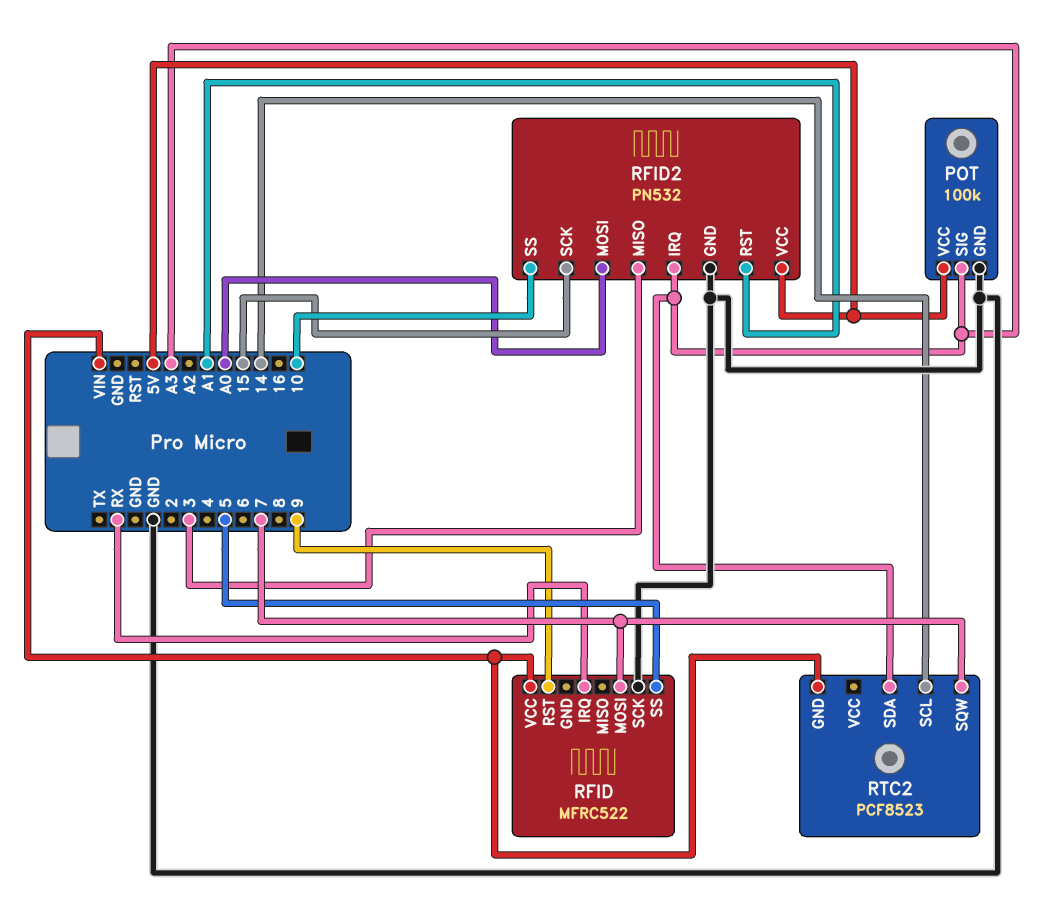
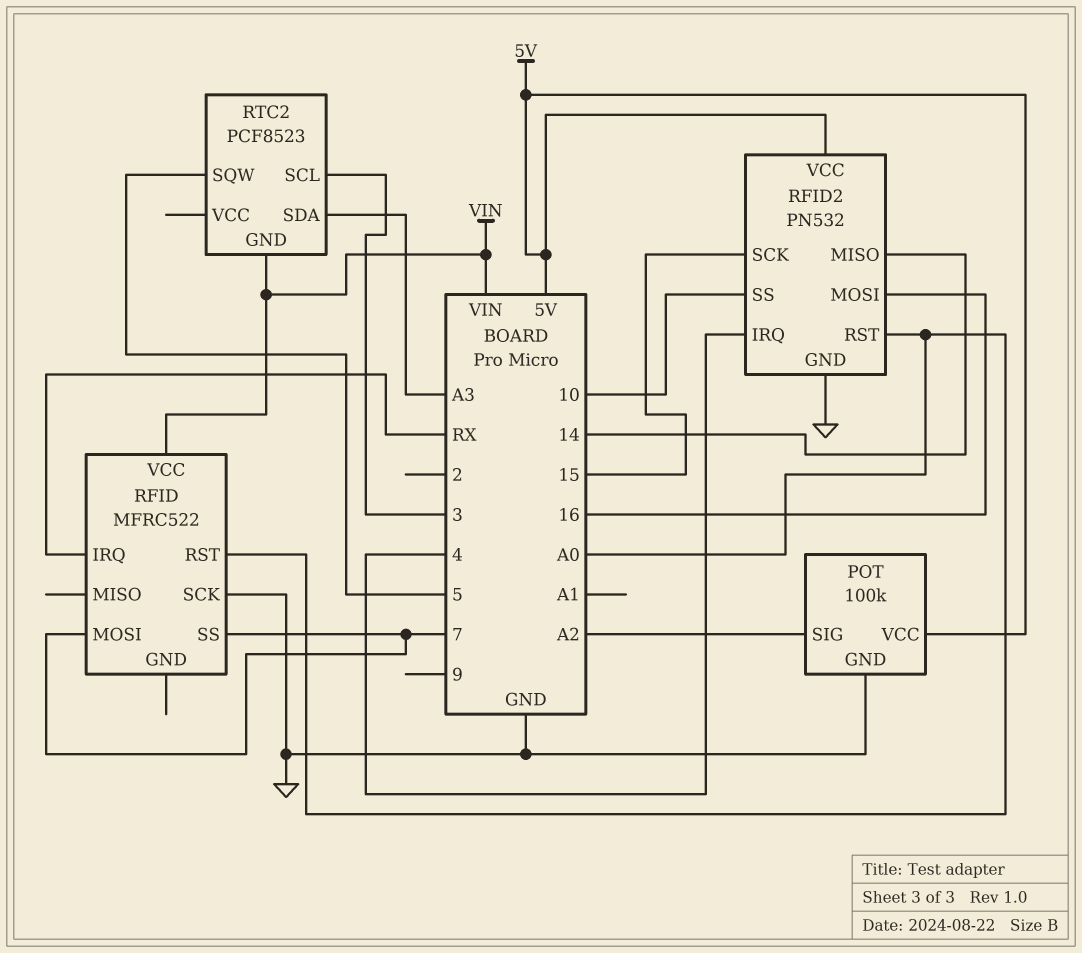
POT pin SIG: A3 -> A2
RFID pin RST: 9 -> A0
RFID pin SS: 5 -> 7
RFID2 pin IRQ: A3 -> 4
RFID2 pin MISO: 3 -> 14
RFID2 pin MOSI: A0 -> 16
RFID2 pin RST: A1 -> A0
RTC2 pin SCL: 14 -> 3
RTC2 pin SQW: 7 -> 5

